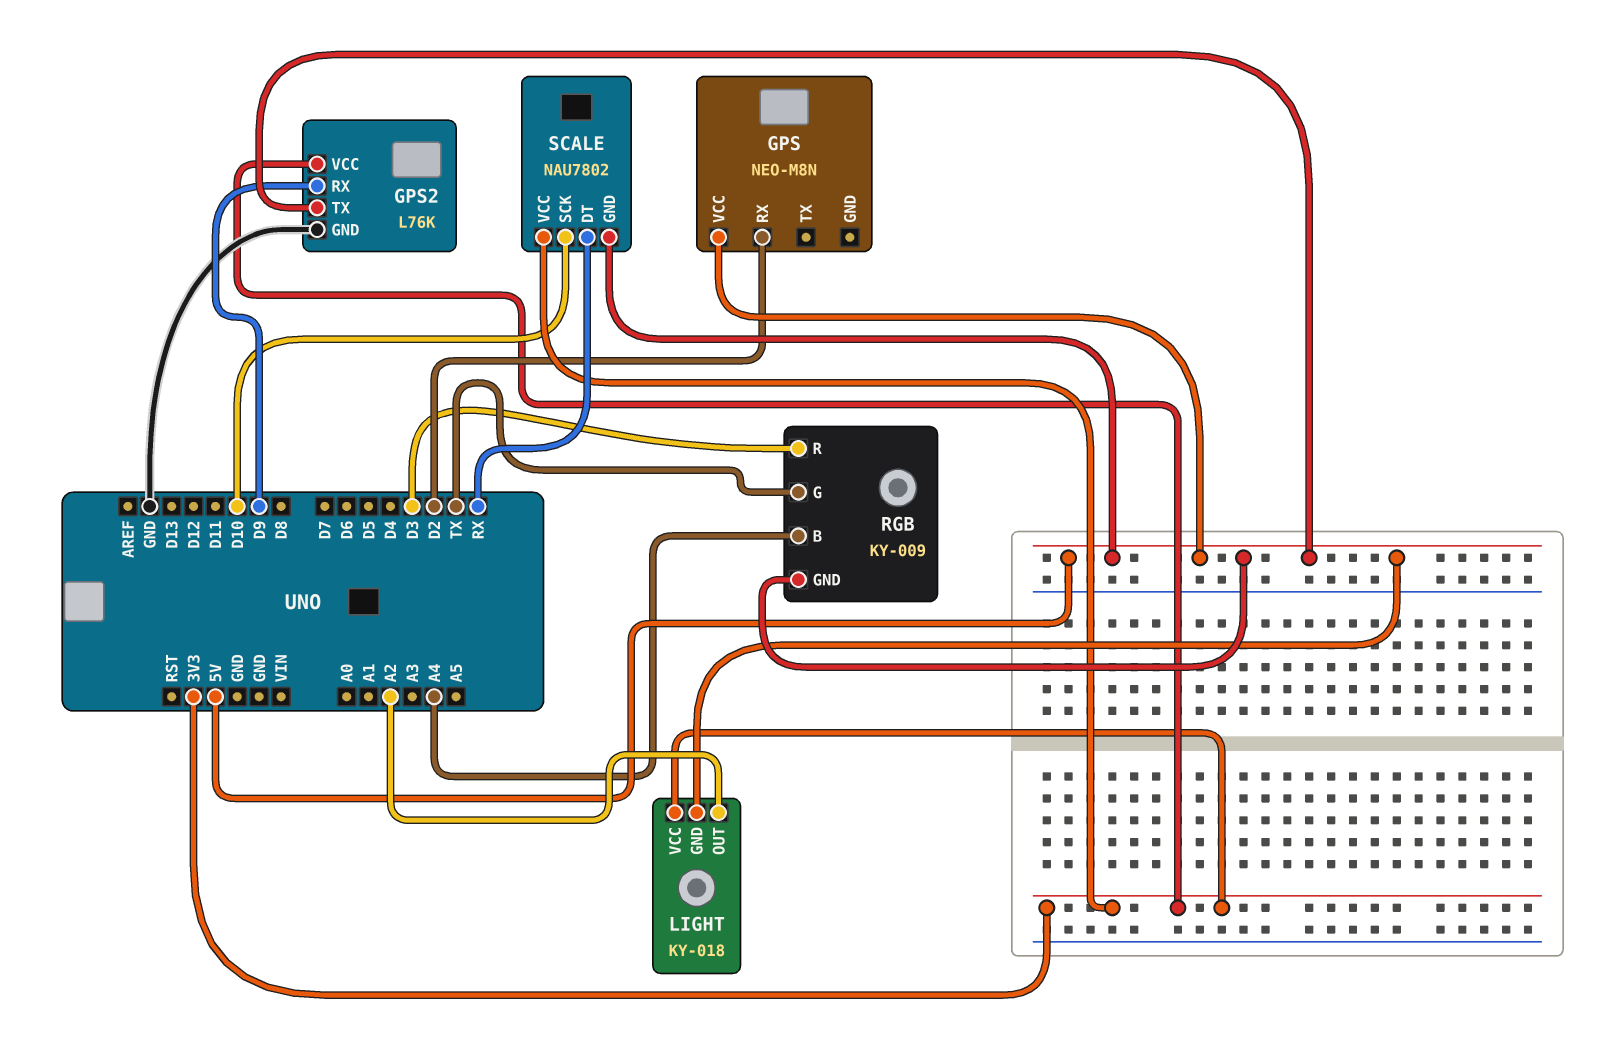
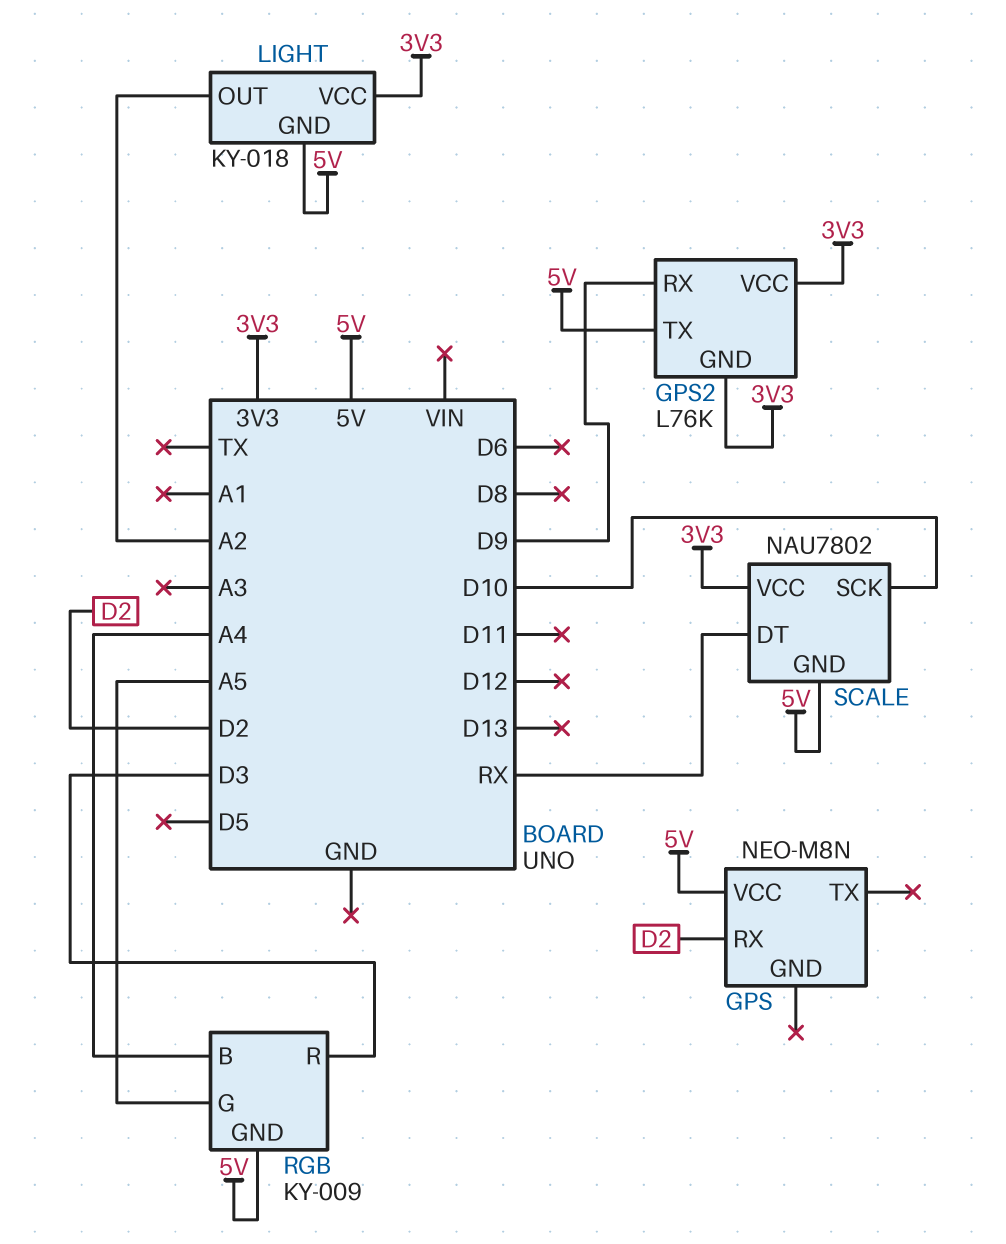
GPS2 pin GND: GND -> 3V3
RGB pin G: TX -> A5

